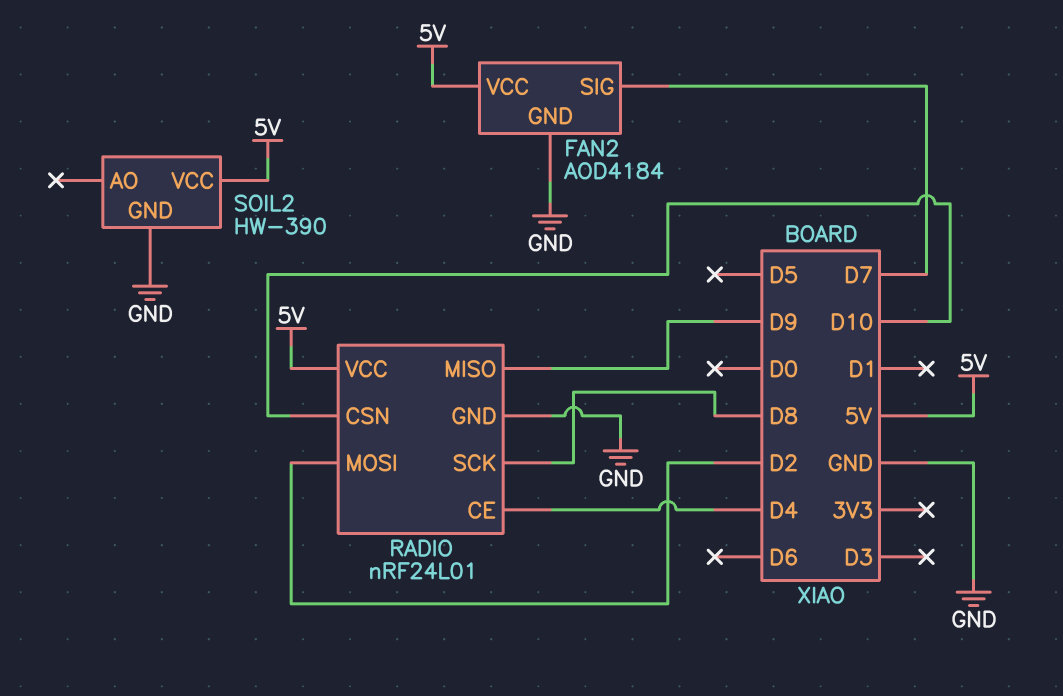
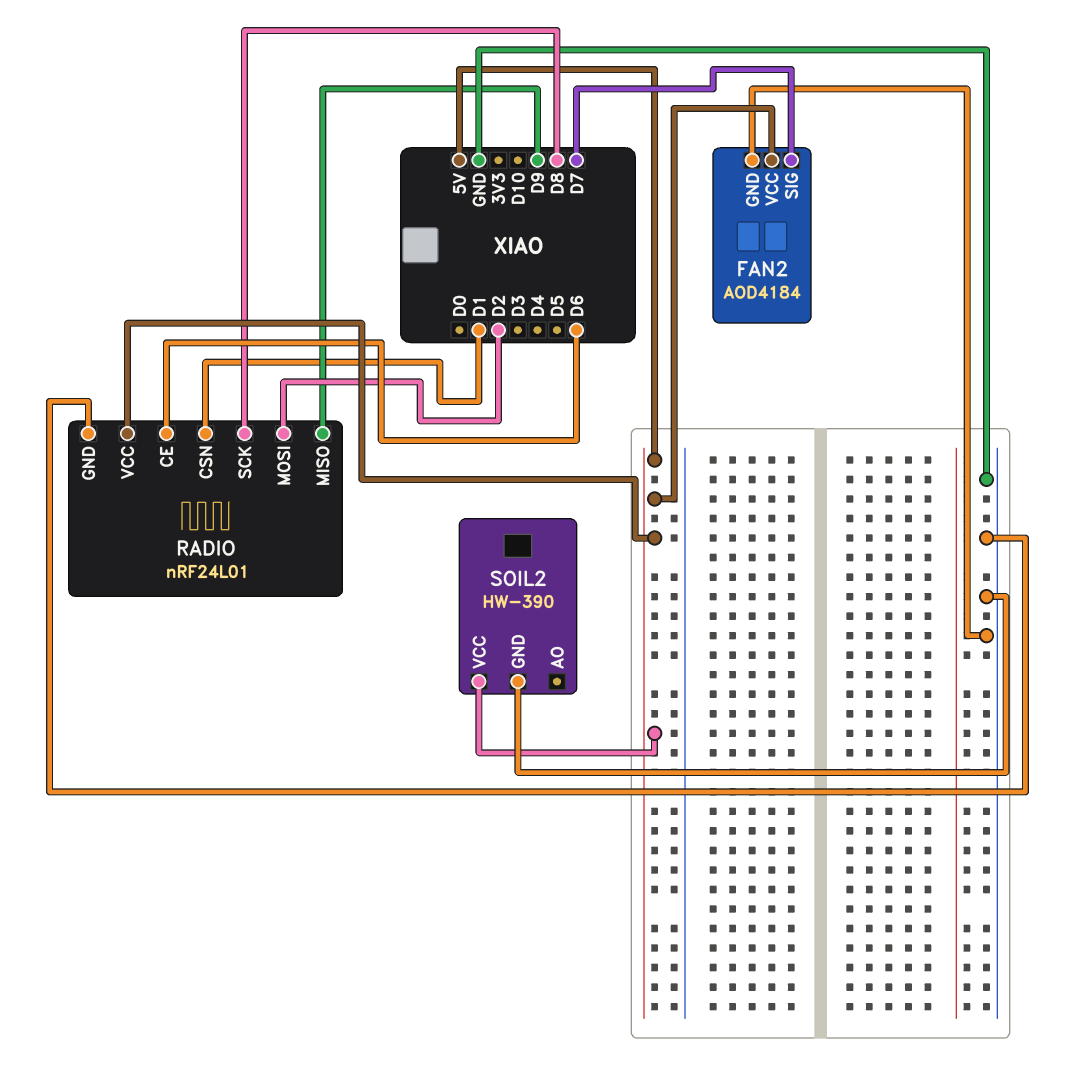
RADIO pin CE: D4 -> D6
RADIO pin CSN: D10 -> D1

